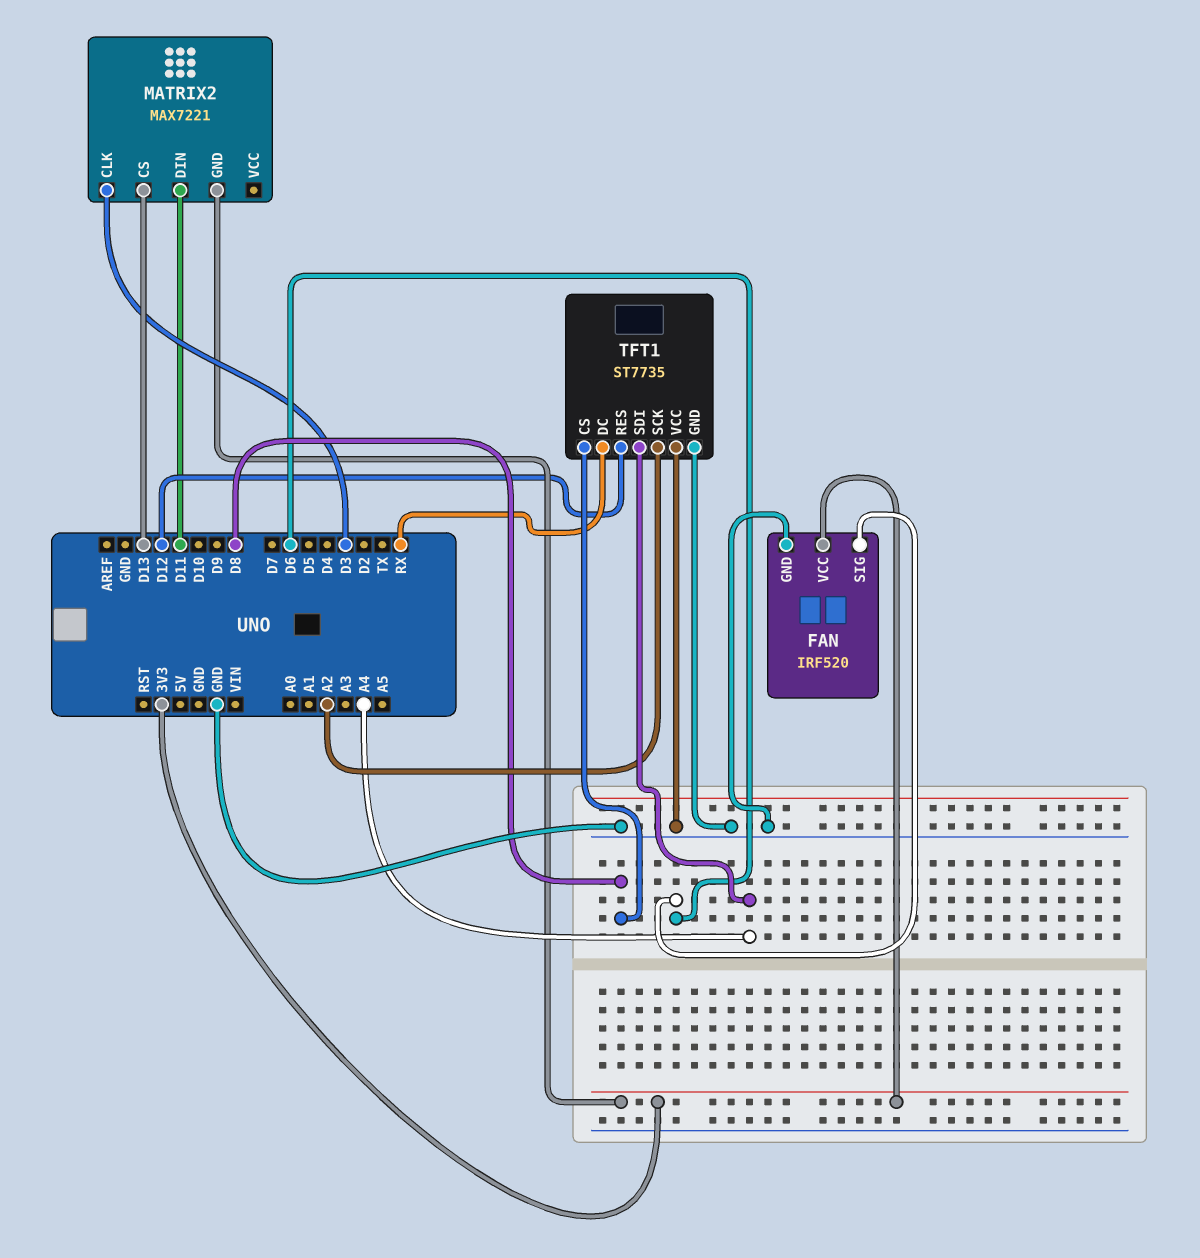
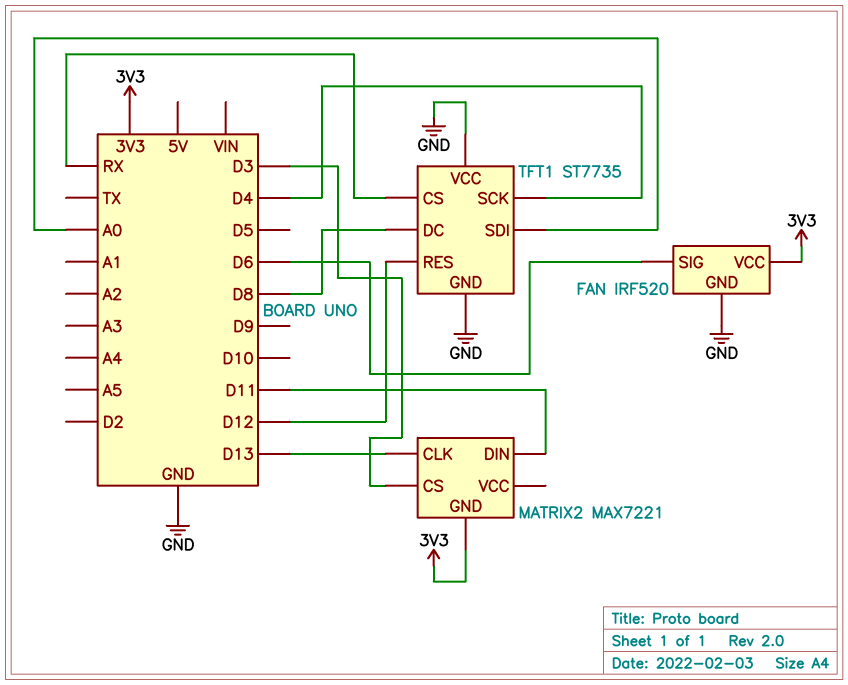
MATRIX2 pin CLK: D3 -> D13
MATRIX2 pin CS: D13 -> D3
TFT1 pin CS: D8 -> RX
TFT1 pin DC: RX -> D8
TFT1 pin SCK: A2 -> D4
TFT1 pin SDI: A4 -> A0

